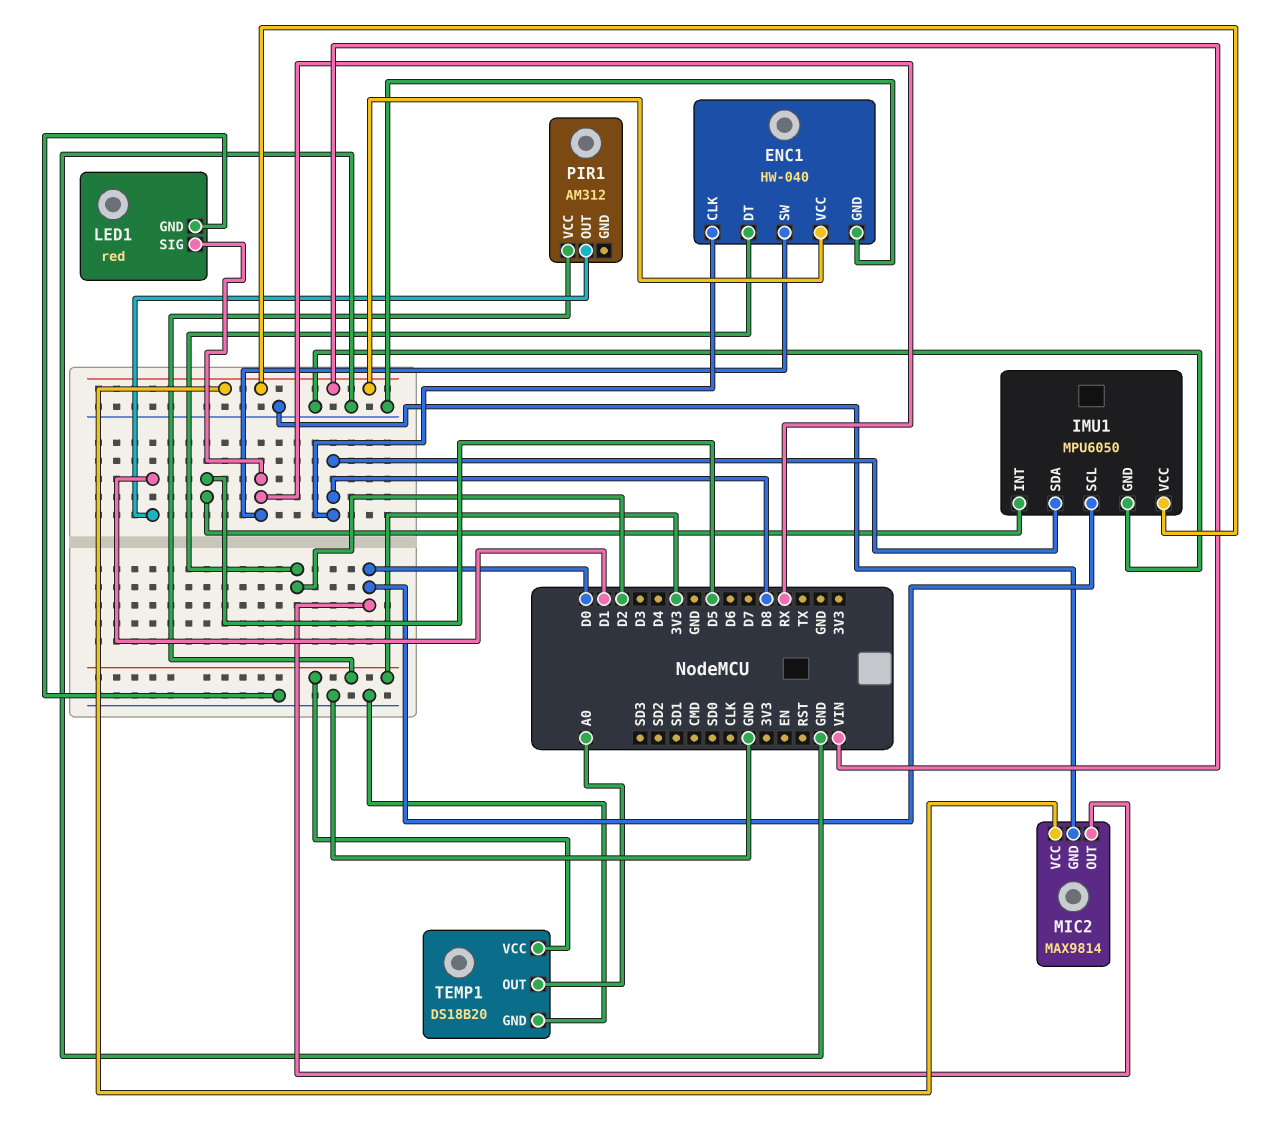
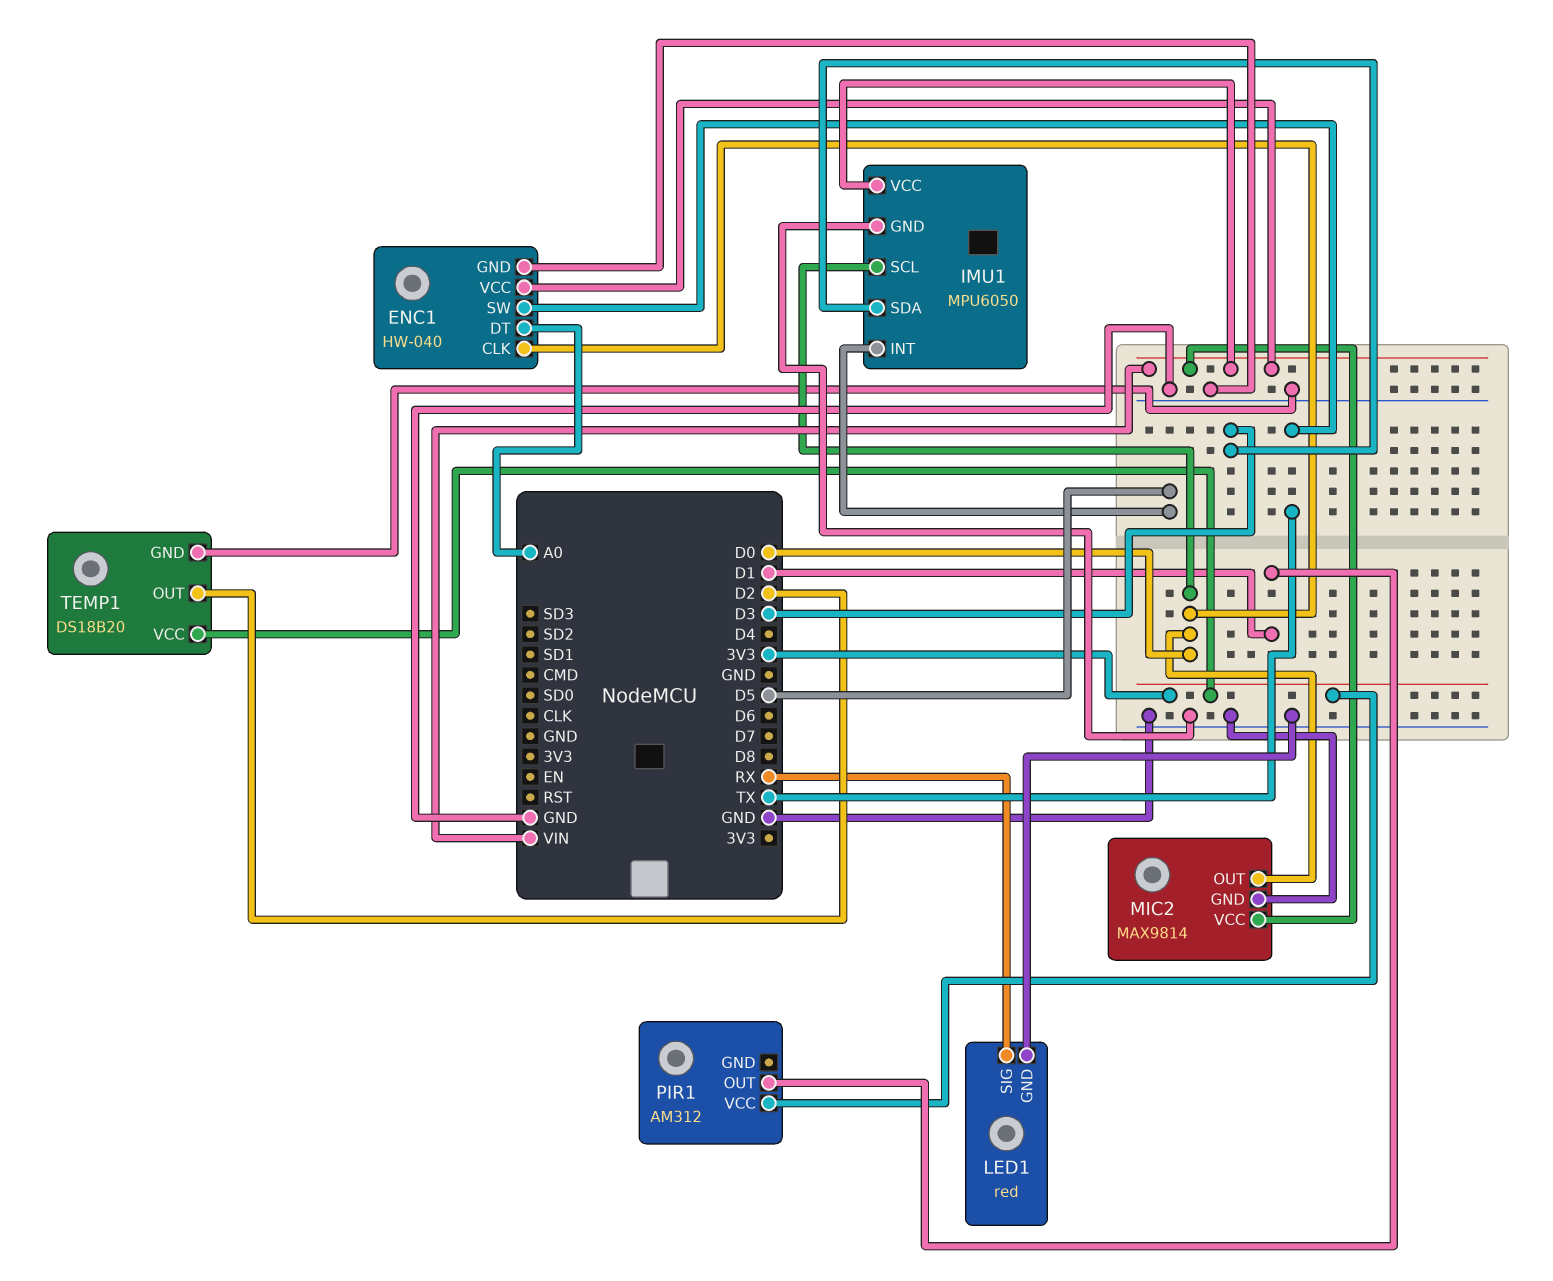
ENC1 pin CLK: D8 -> D0
ENC1 pin DT: D2 -> A0
ENC1 pin SW: RX -> TX
IMU1 pin SDA: D8 -> D3
TEMP1 pin OUT: A0 -> D2

